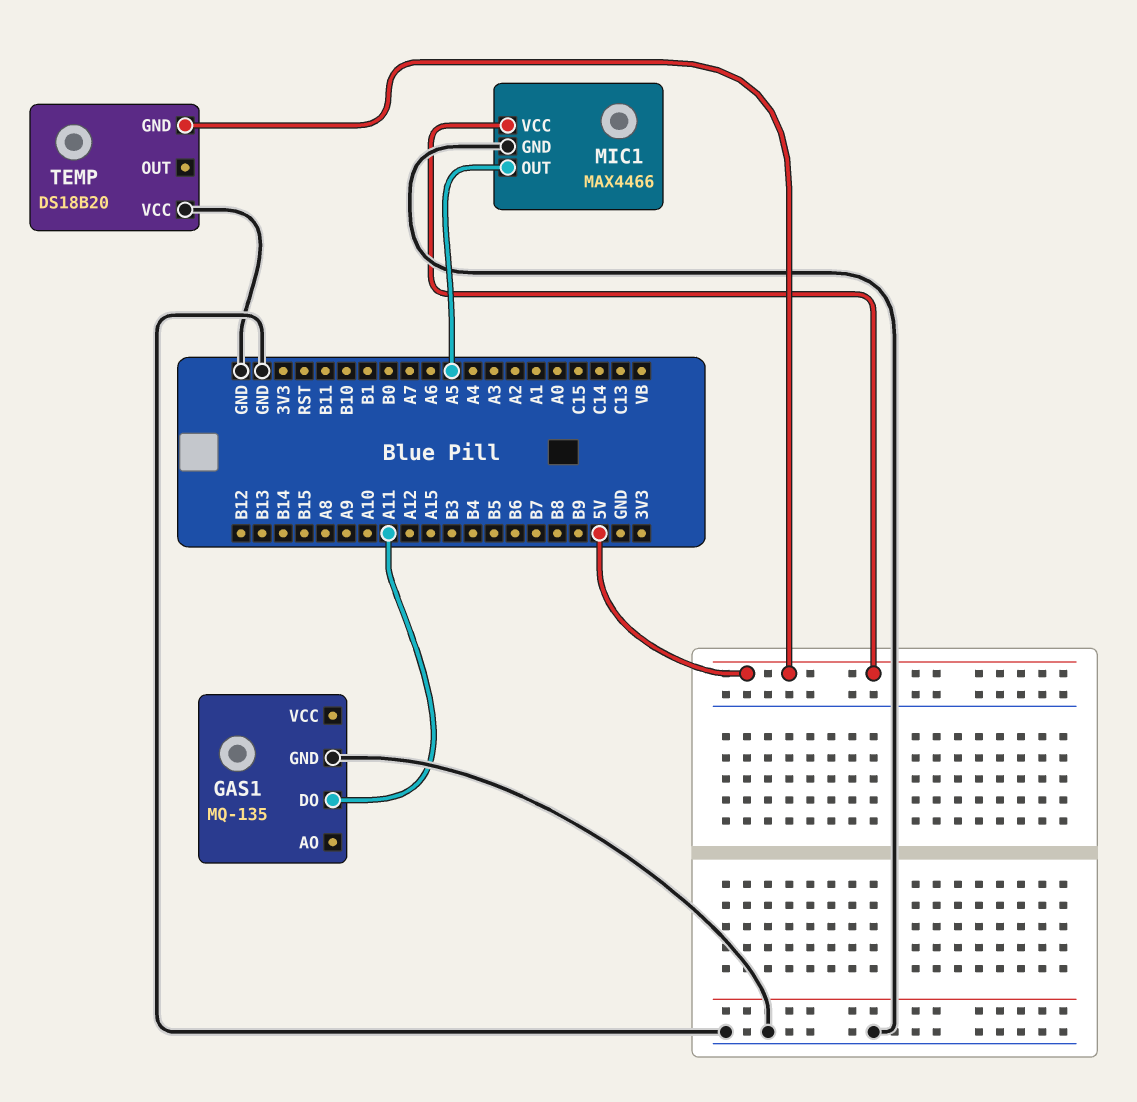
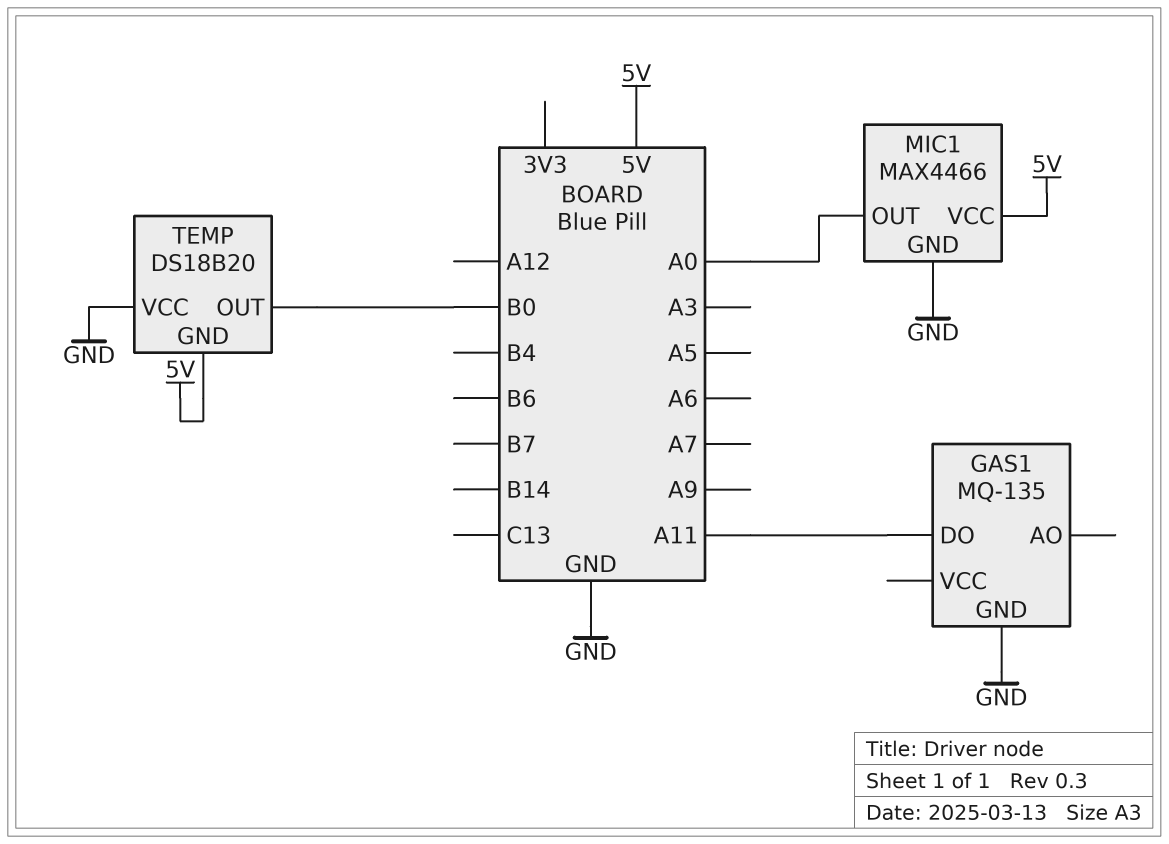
MIC1 pin OUT: A5 -> A0
TEMP pin OUT: none -> B0

